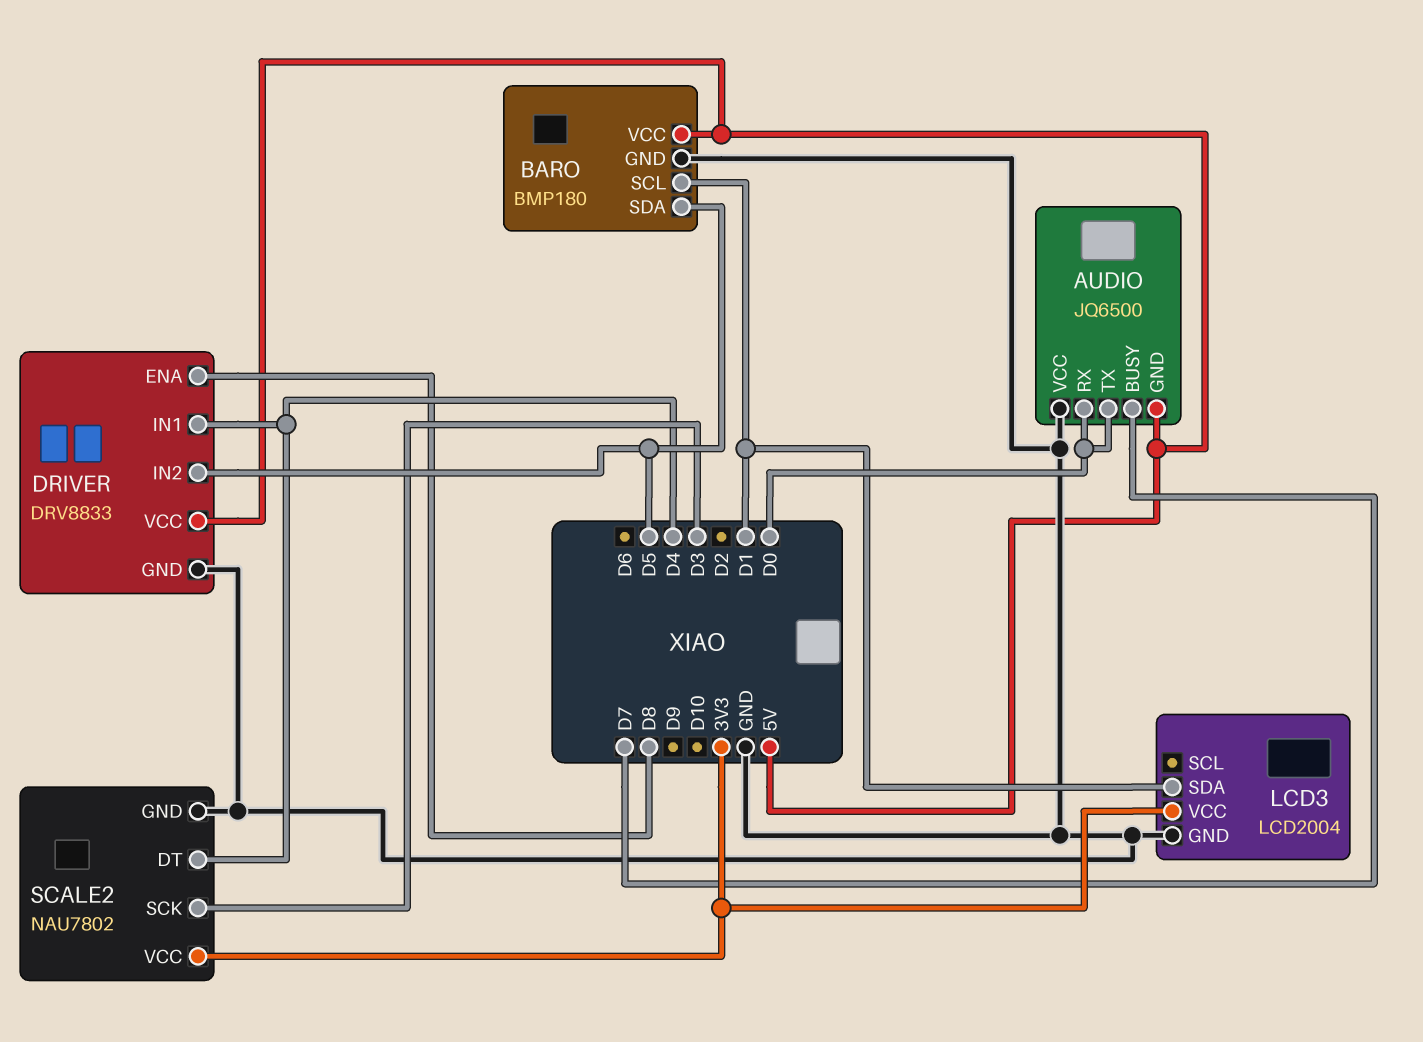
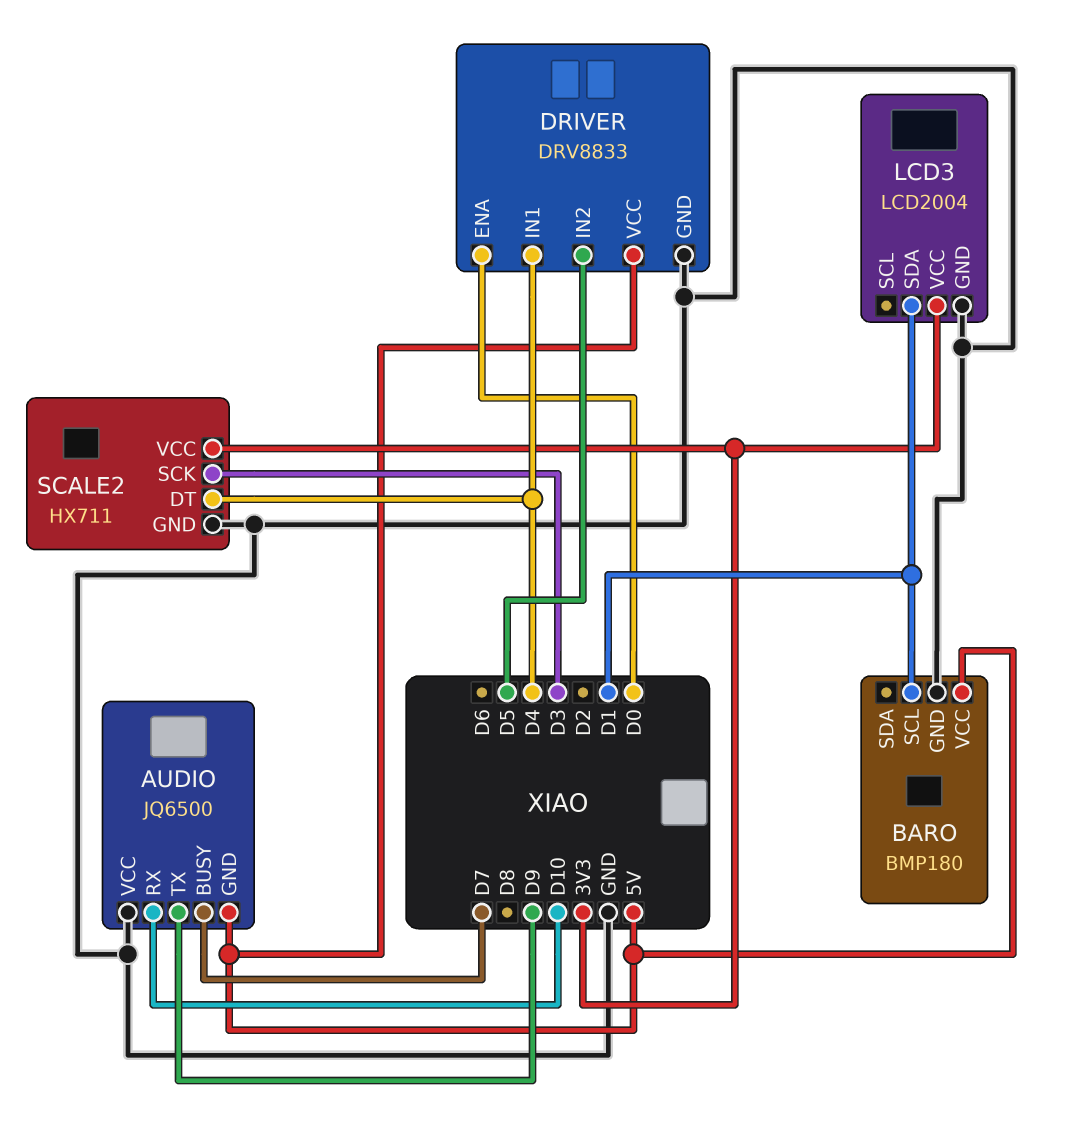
AUDIO pin RX: D0 -> D10
AUDIO pin TX: D0 -> D9
BARO pin SDA: D5 -> none
DRIVER pin ENA: D8 -> D0
SCALE2: NAU7802 -> HX711

